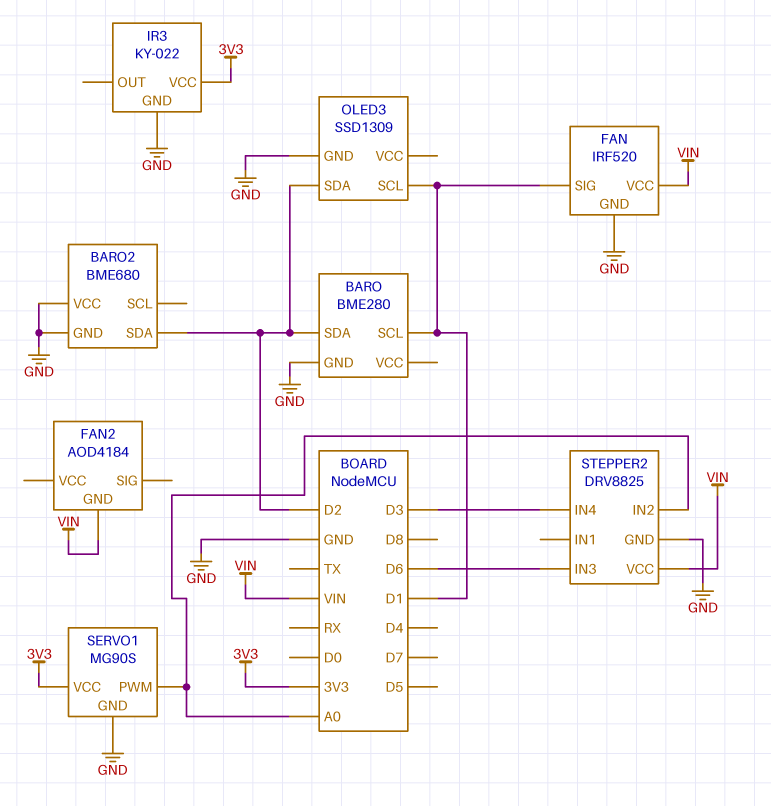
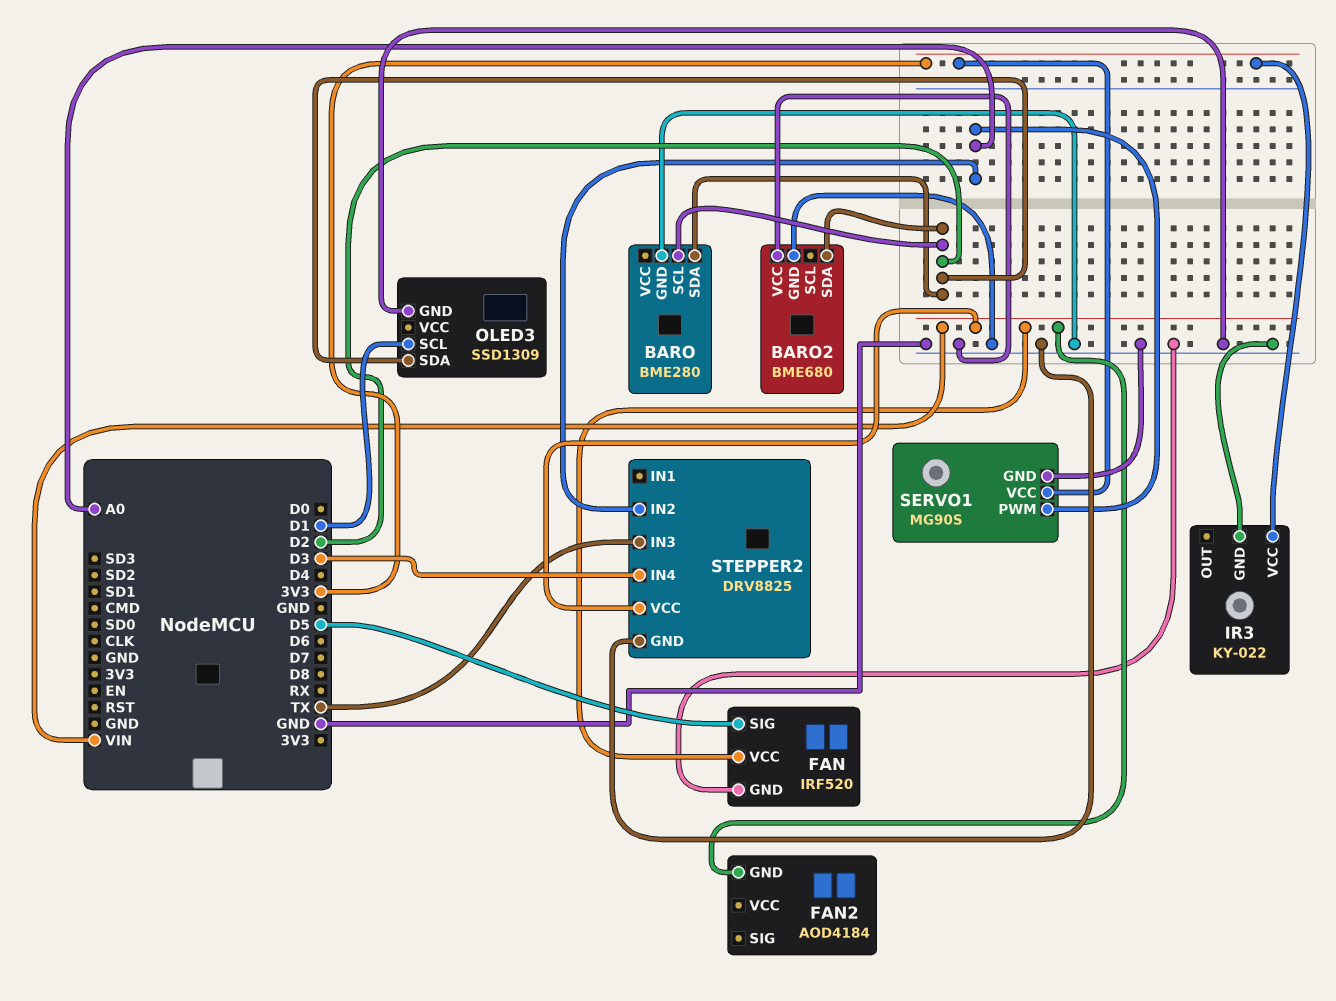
BARO pin SCL: D1 -> D2
FAN pin SIG: D1 -> D5
STEPPER2 pin IN3: D6 -> TX

